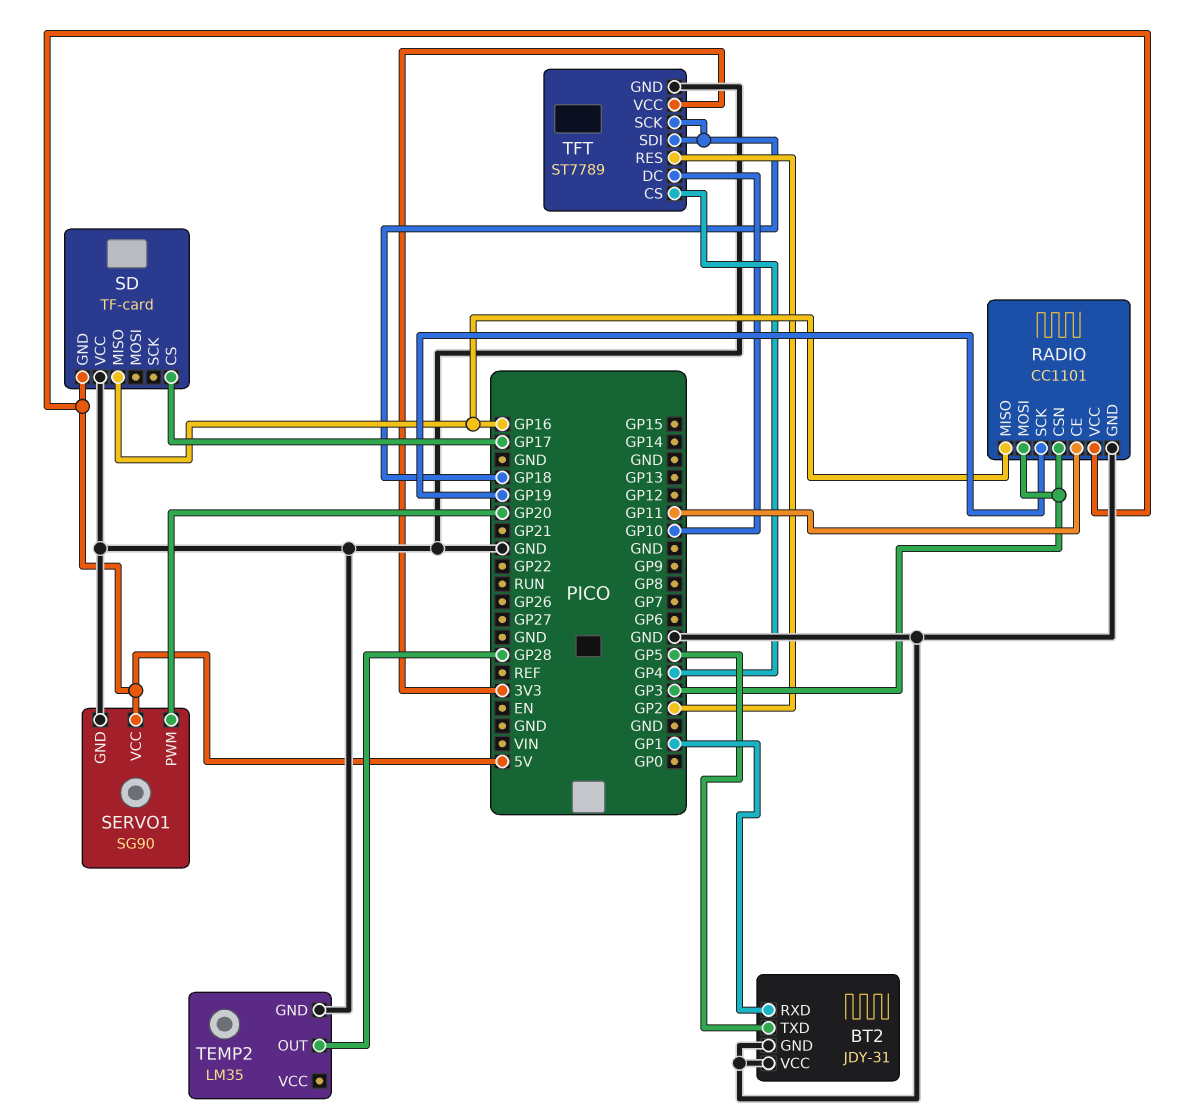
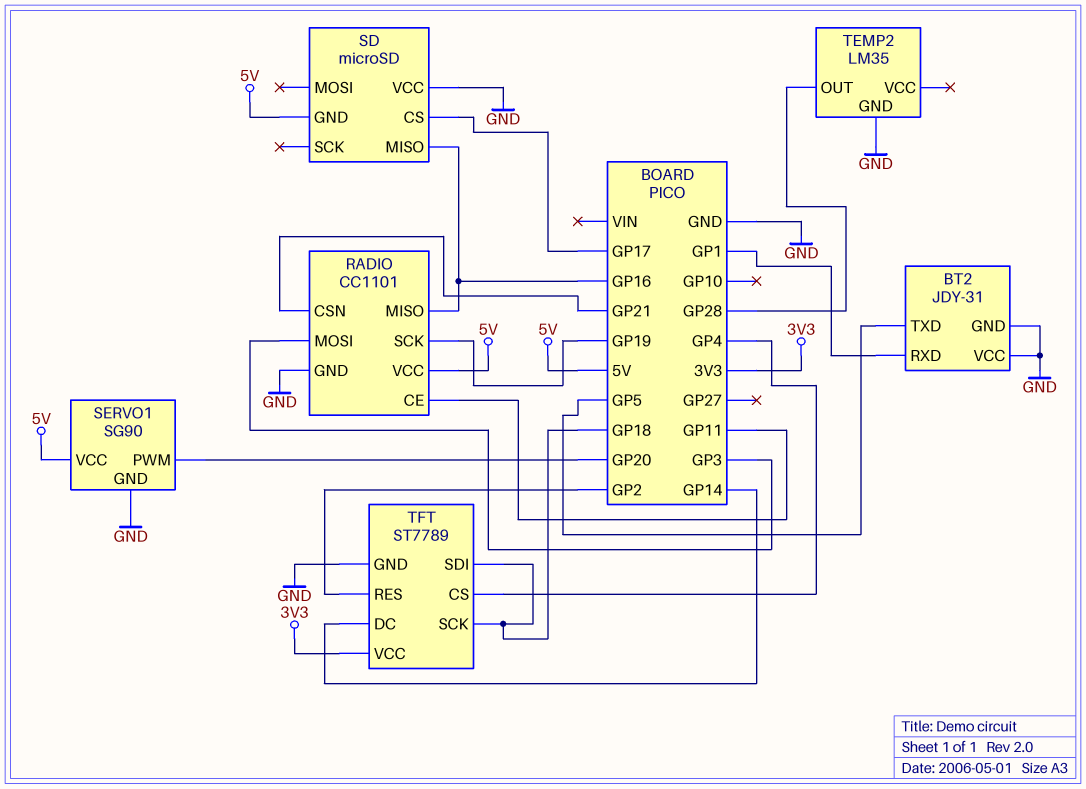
RADIO pin CSN: GP3 -> GP21
SD: TF-card -> microSD
TFT pin DC: GP10 -> GP14

